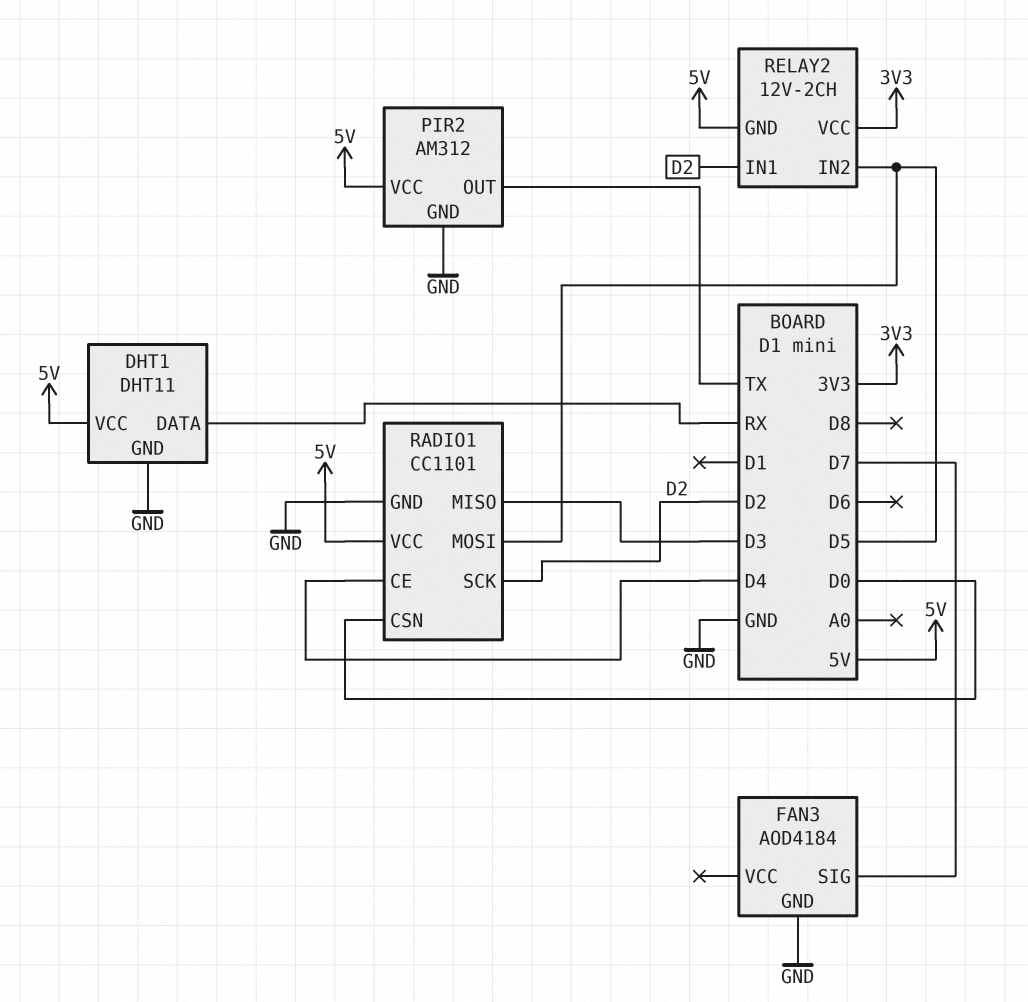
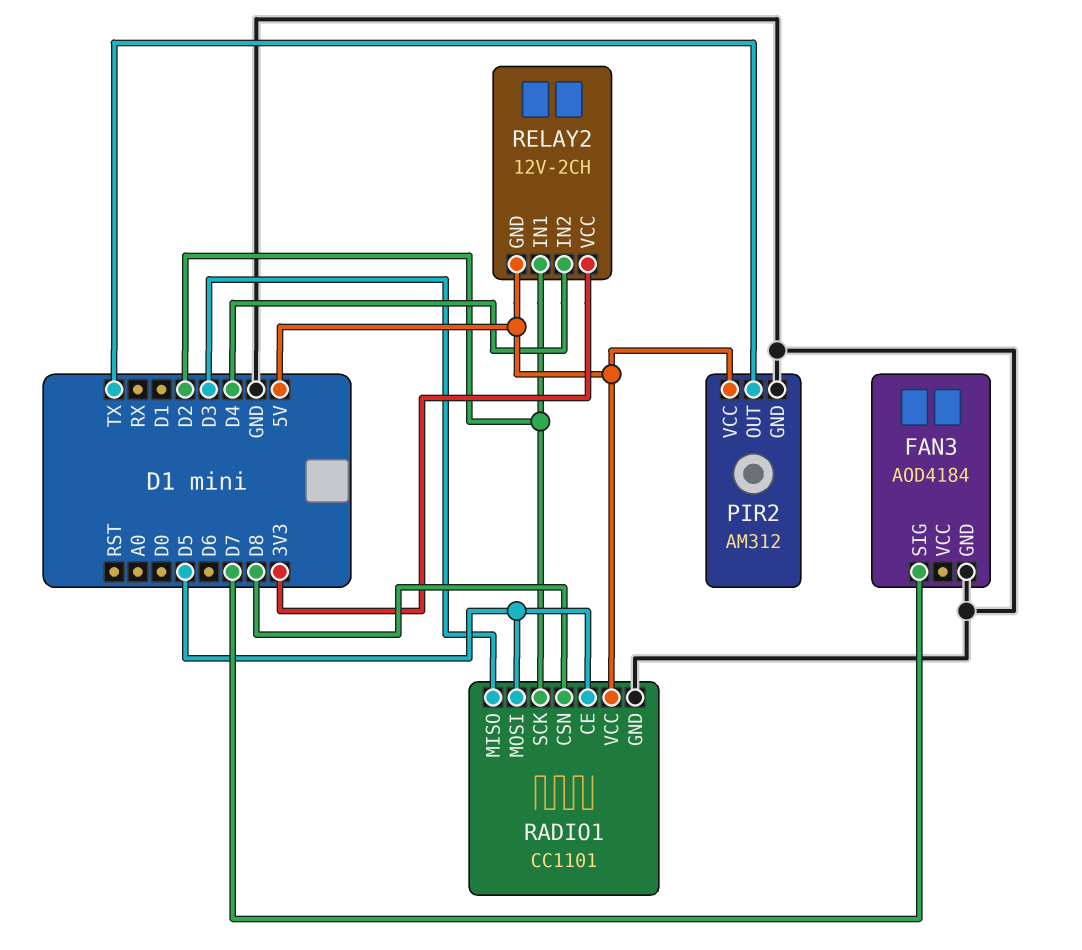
DHT1: DHT11 -> none
DHT1 pin DATA: RX -> none
DHT1 pin GND: GND -> none
DHT1 pin VCC: 5V -> none
RADIO1 pin CE: D4 -> D5
RADIO1 pin CSN: D0 -> D8
RELAY2 pin IN2: D5 -> D4

